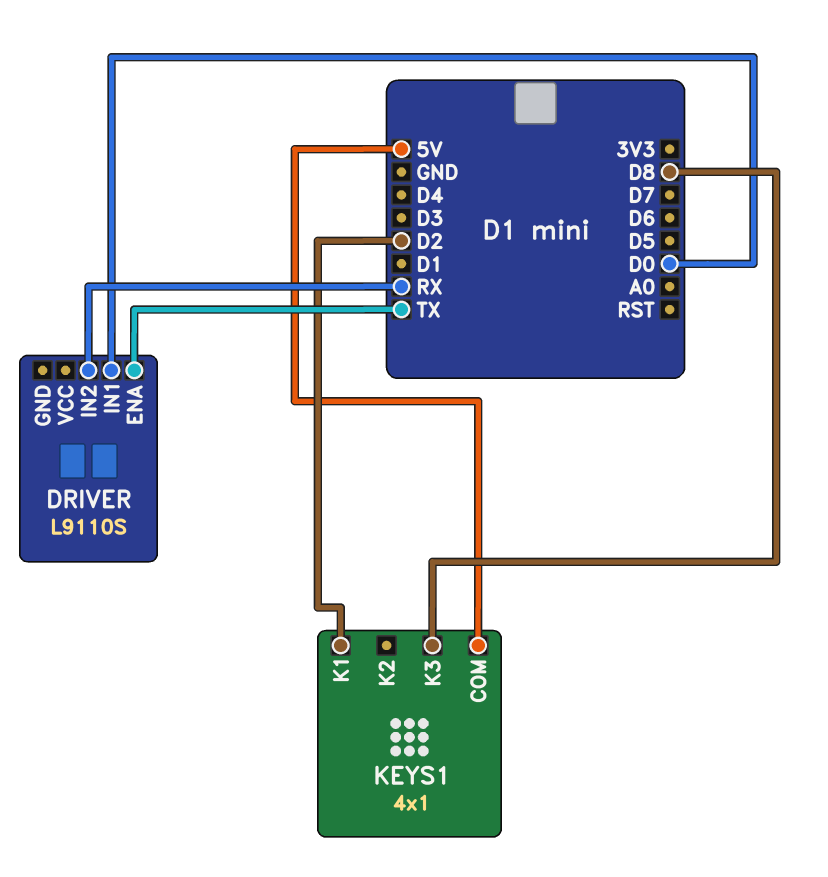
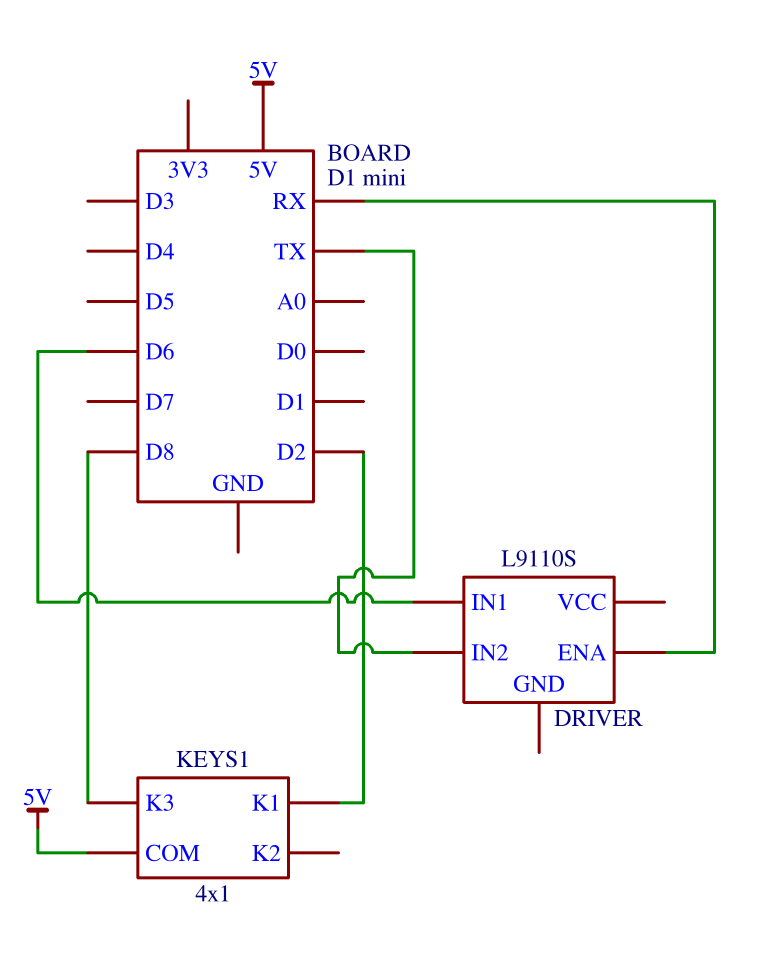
DRIVER pin ENA: TX -> RX
DRIVER pin IN1: D0 -> D6
DRIVER pin IN2: RX -> TX

